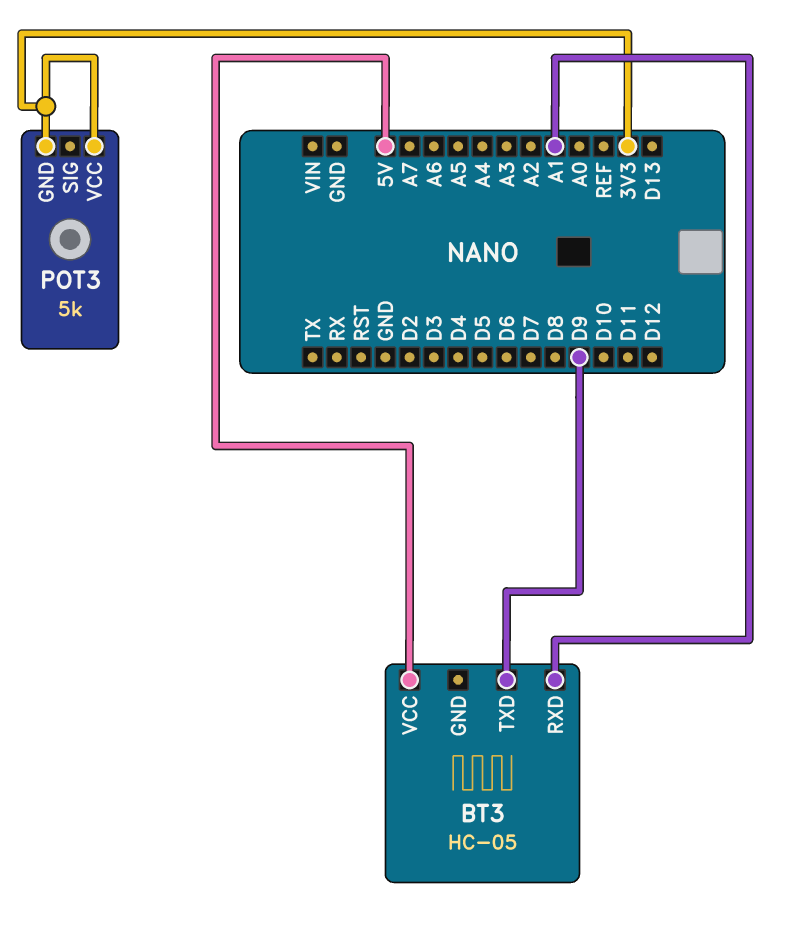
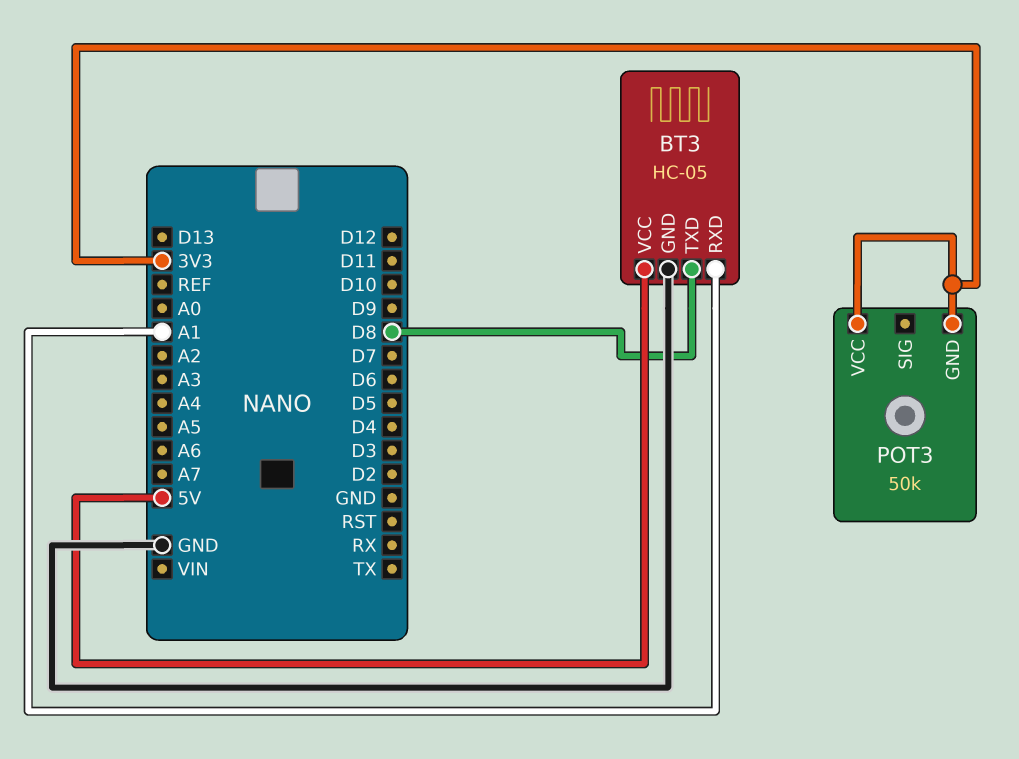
BT3 pin GND: none -> GND
BT3 pin TXD: D9 -> D8
POT3: 5k -> 50k

